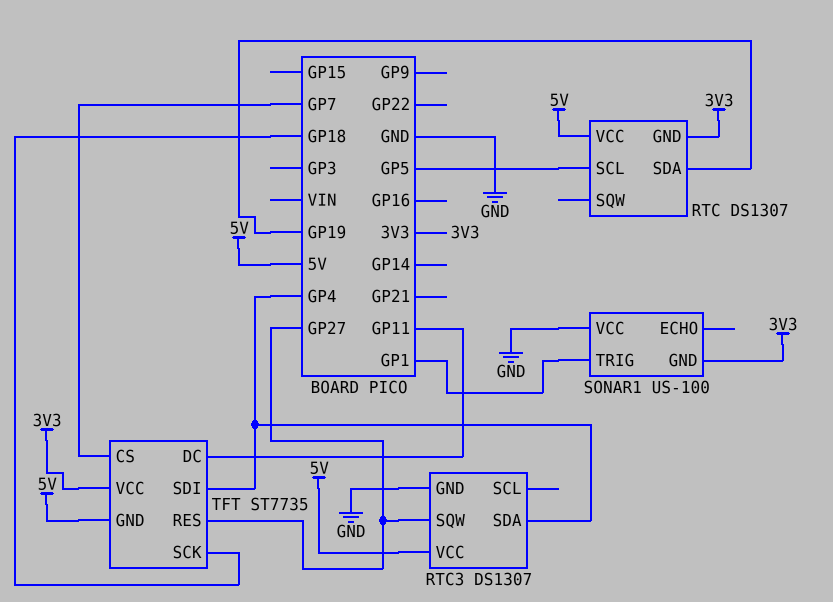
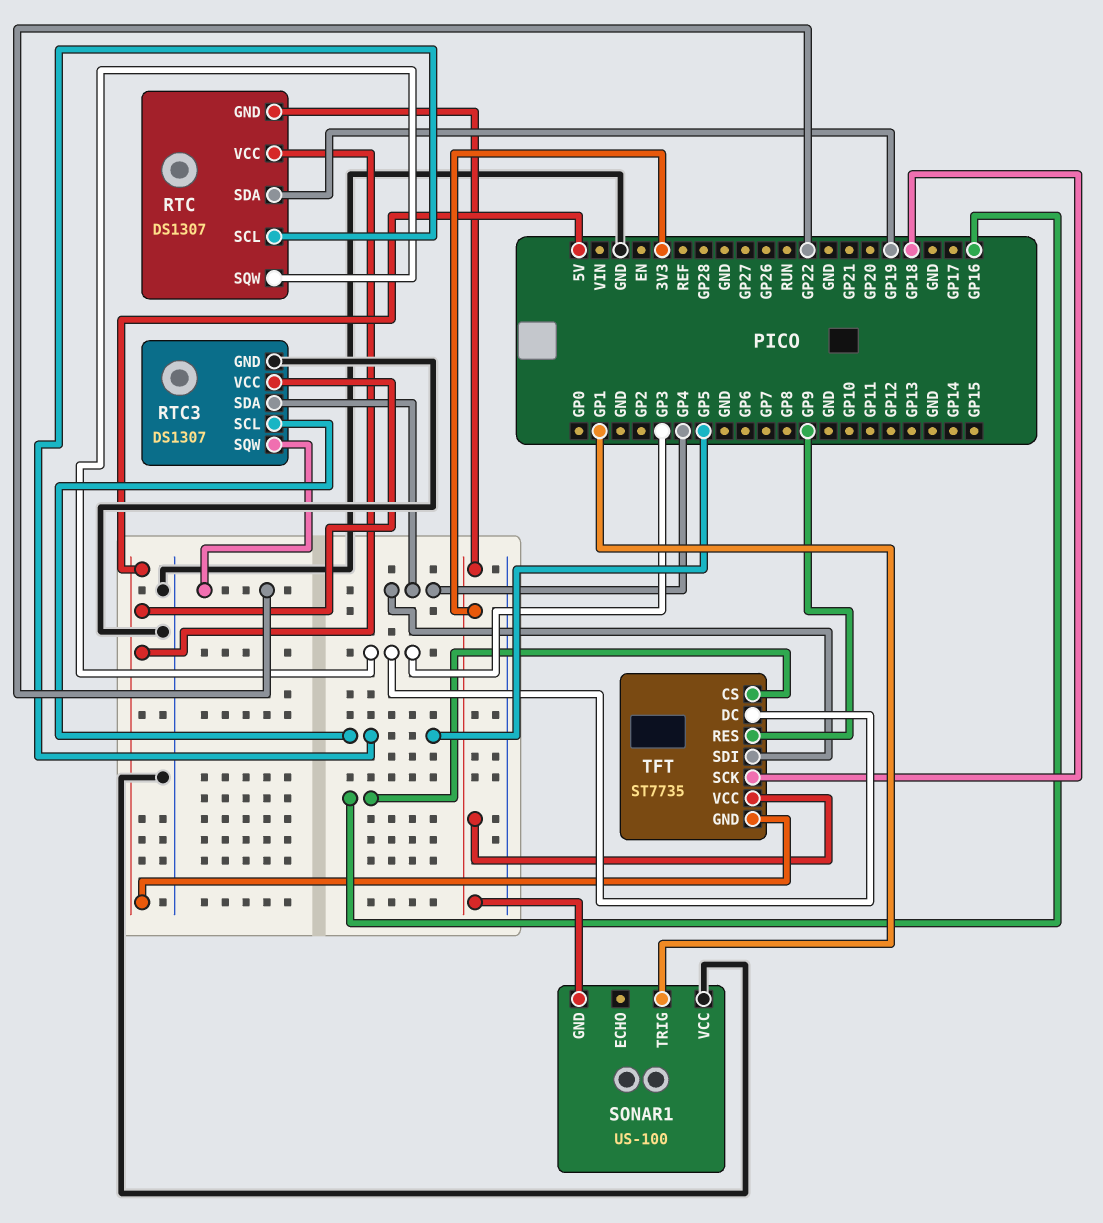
RTC pin SQW: none -> GP3
RTC3 pin SCL: none -> GP5
RTC3 pin SQW: GP27 -> GP22
TFT pin CS: GP7 -> GP16
TFT pin DC: GP11 -> GP3
TFT pin RES: GP27 -> GP9

